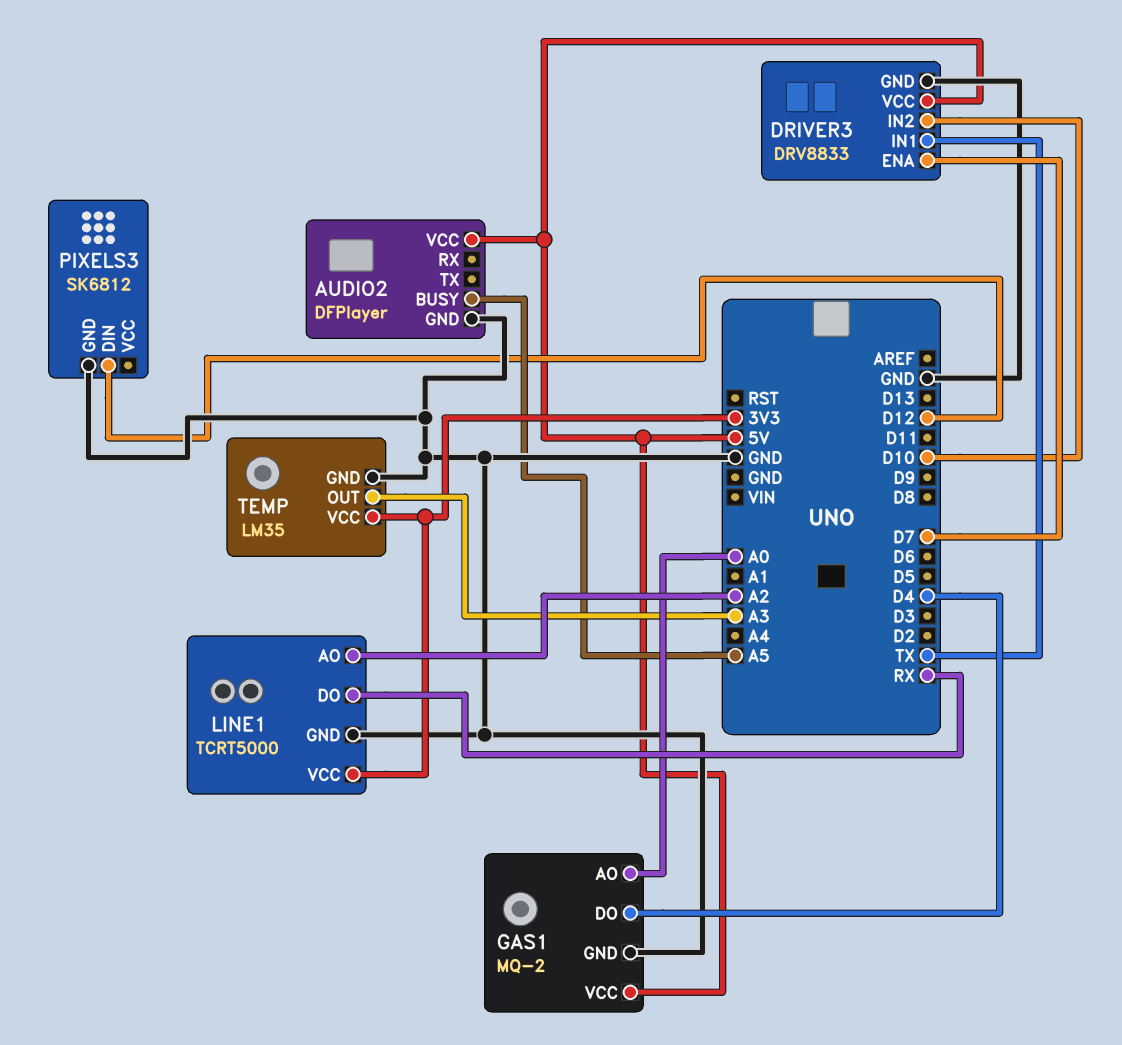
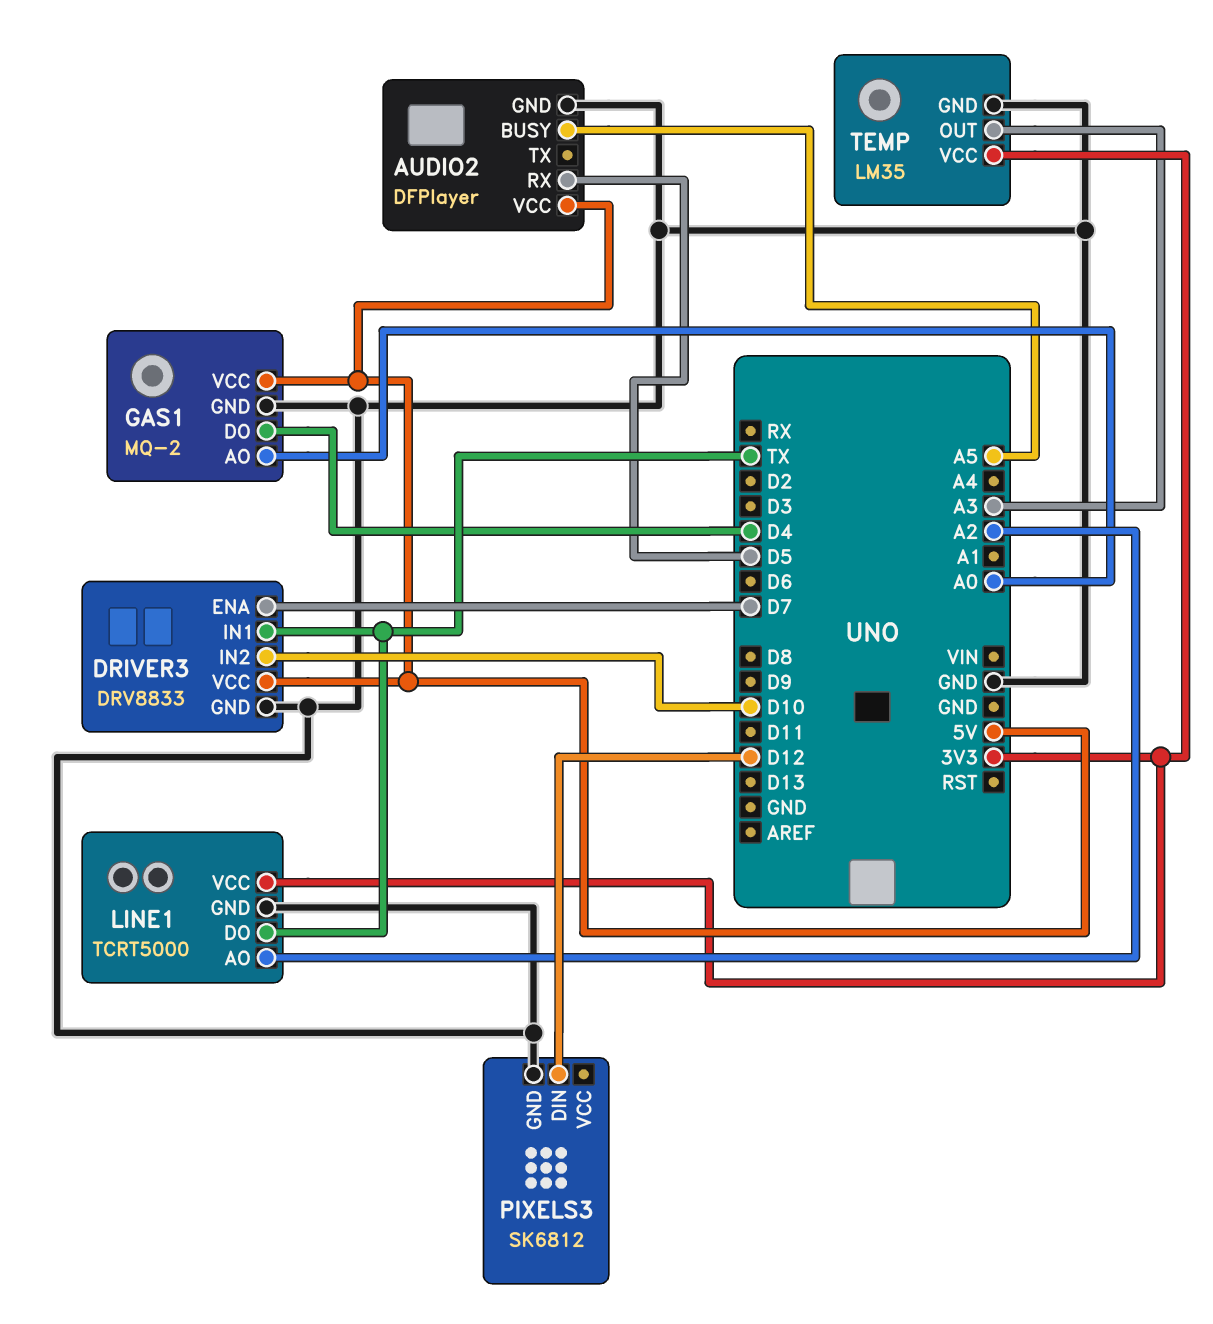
AUDIO2 pin RX: none -> D5
LINE1 pin DO: RX -> TX

